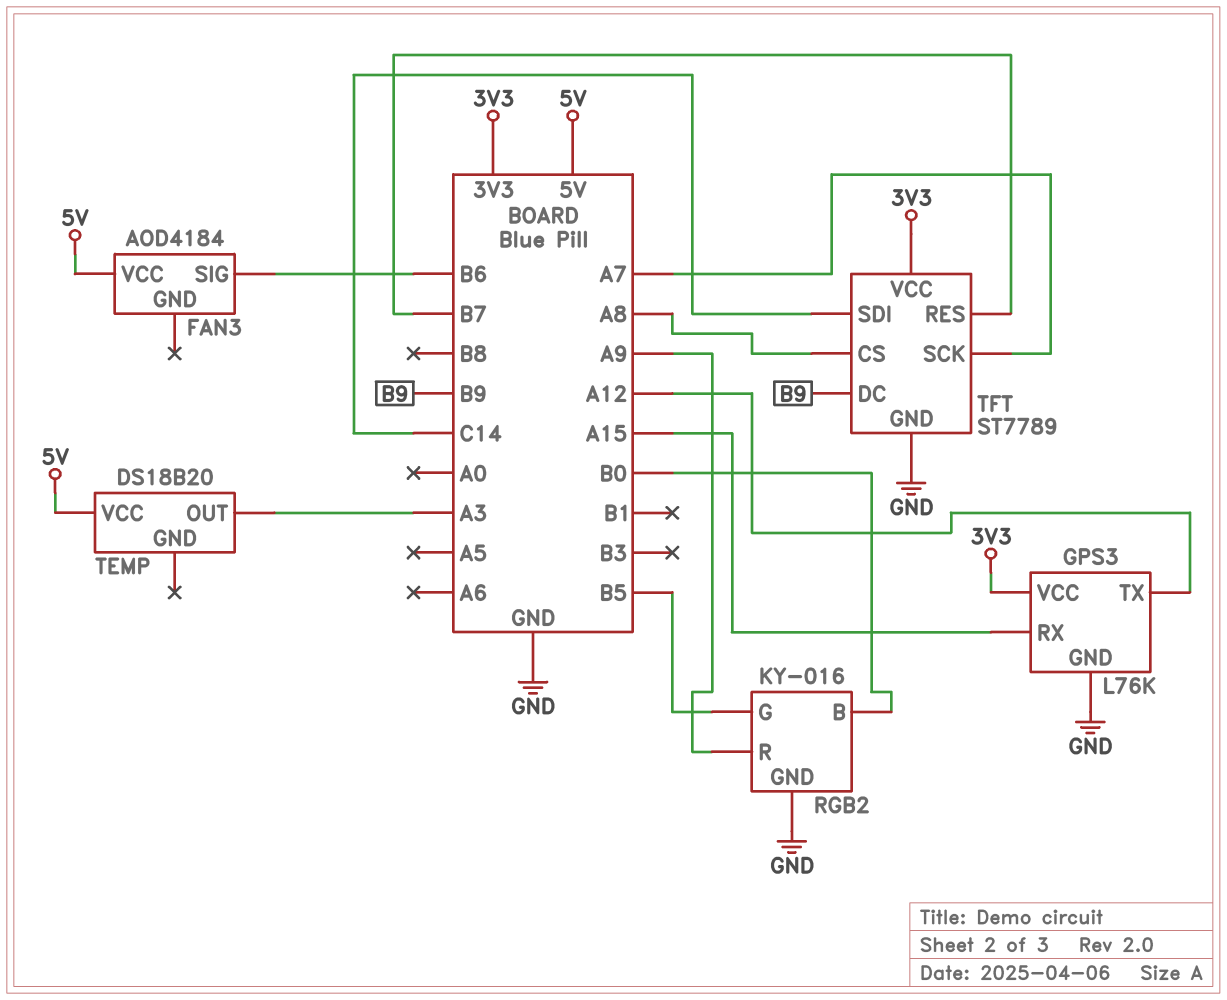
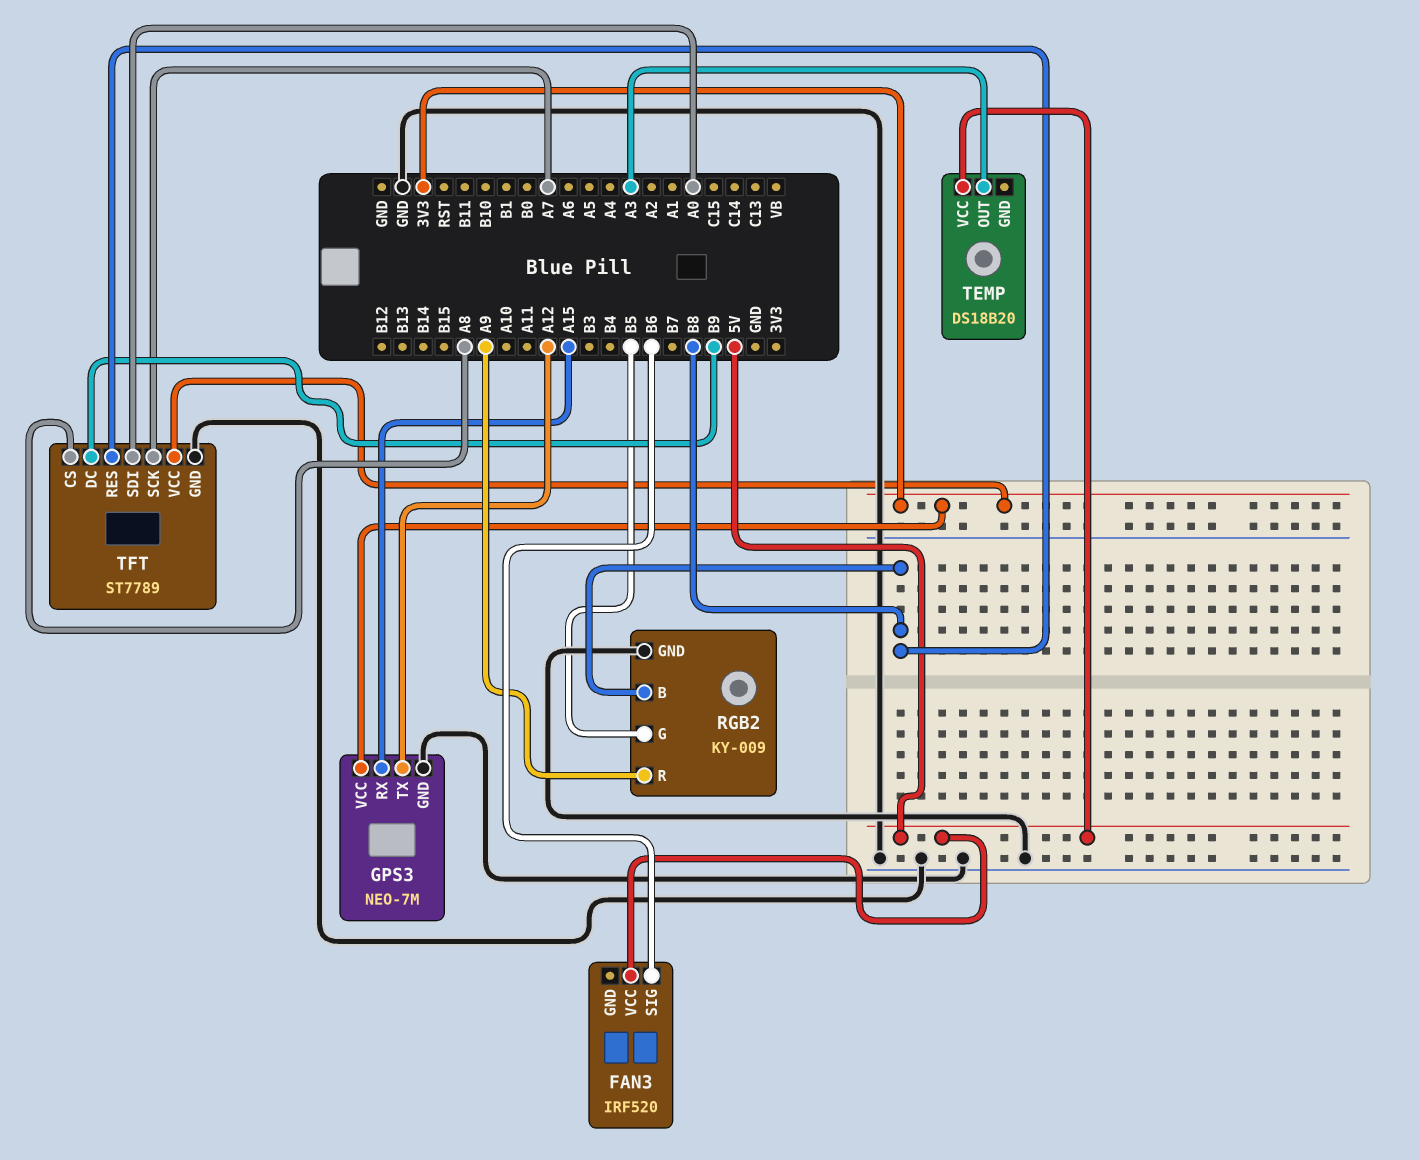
FAN3: AOD4184 -> IRF520
GPS3: L76K -> NEO-7M
RGB2: KY-016 -> KY-009
RGB2 pin B: B0 -> B8
TFT pin RES: B7 -> B8
TFT pin SDI: C14 -> A0

